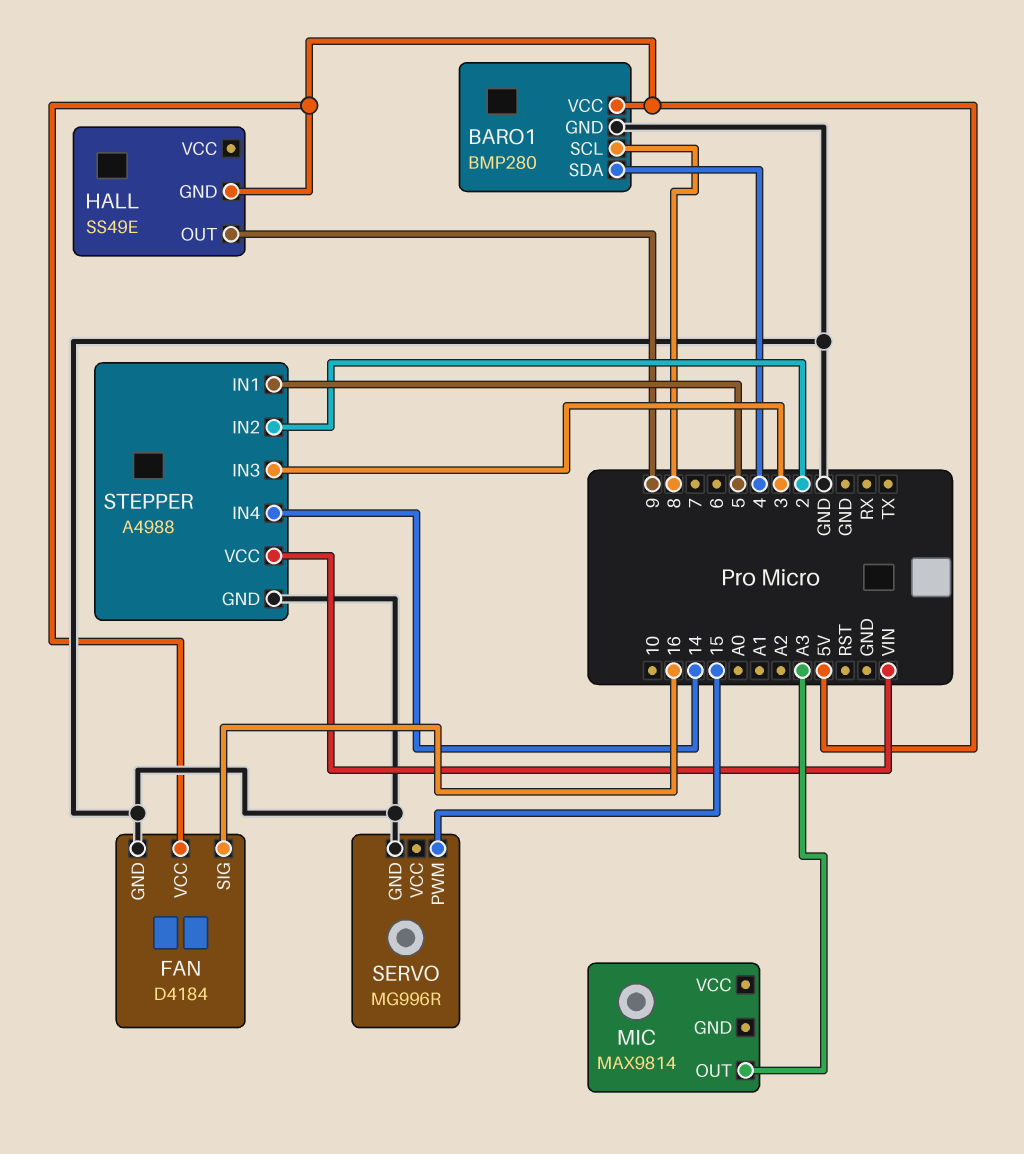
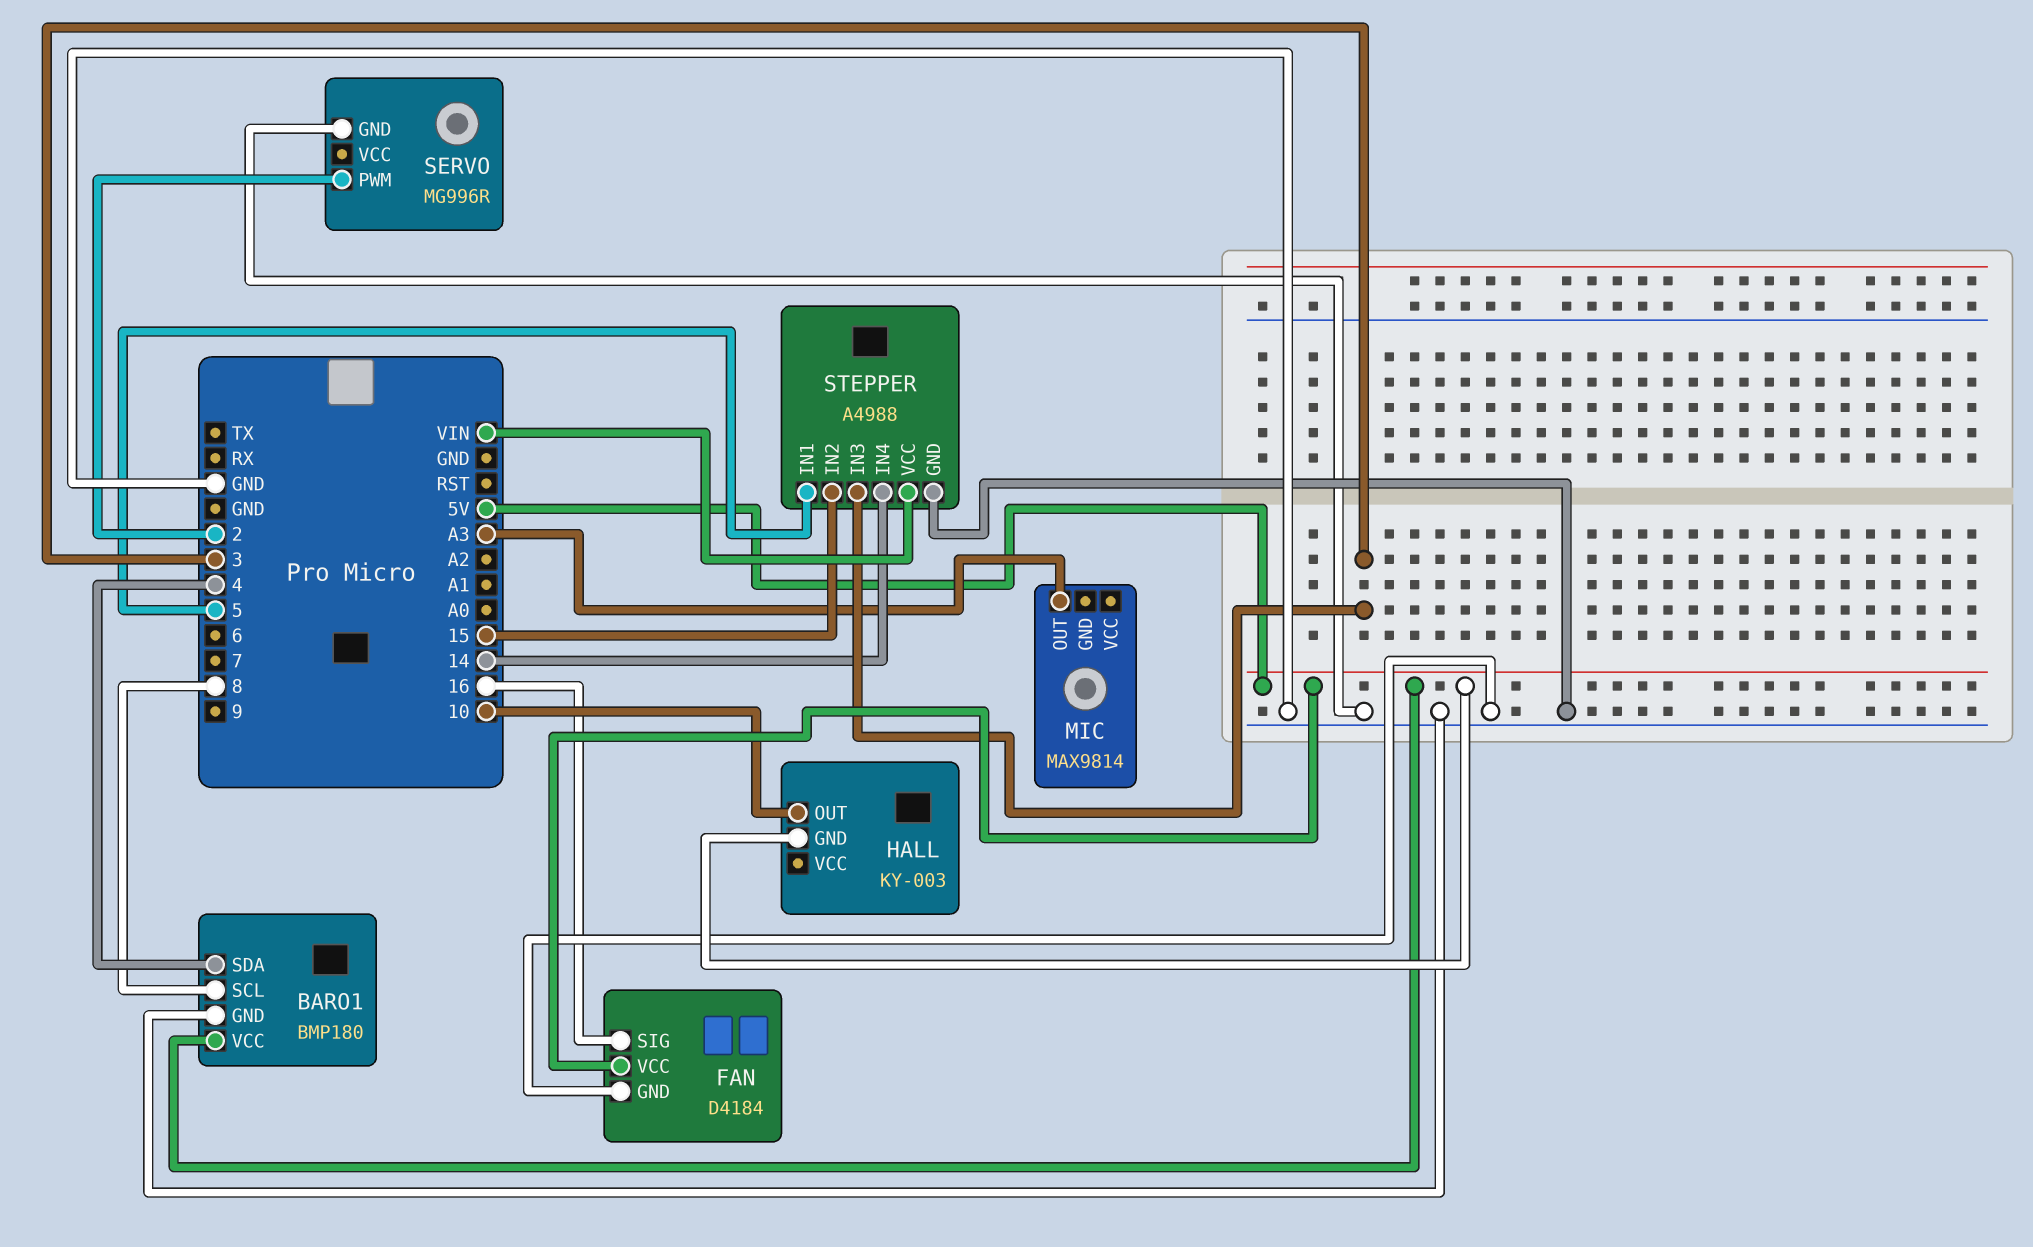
BARO1: BMP280 -> BMP180
HALL: SS49E -> KY-003
HALL pin OUT: 9 -> 10
SERVO pin PWM: 15 -> 2
STEPPER pin IN2: 2 -> 15

